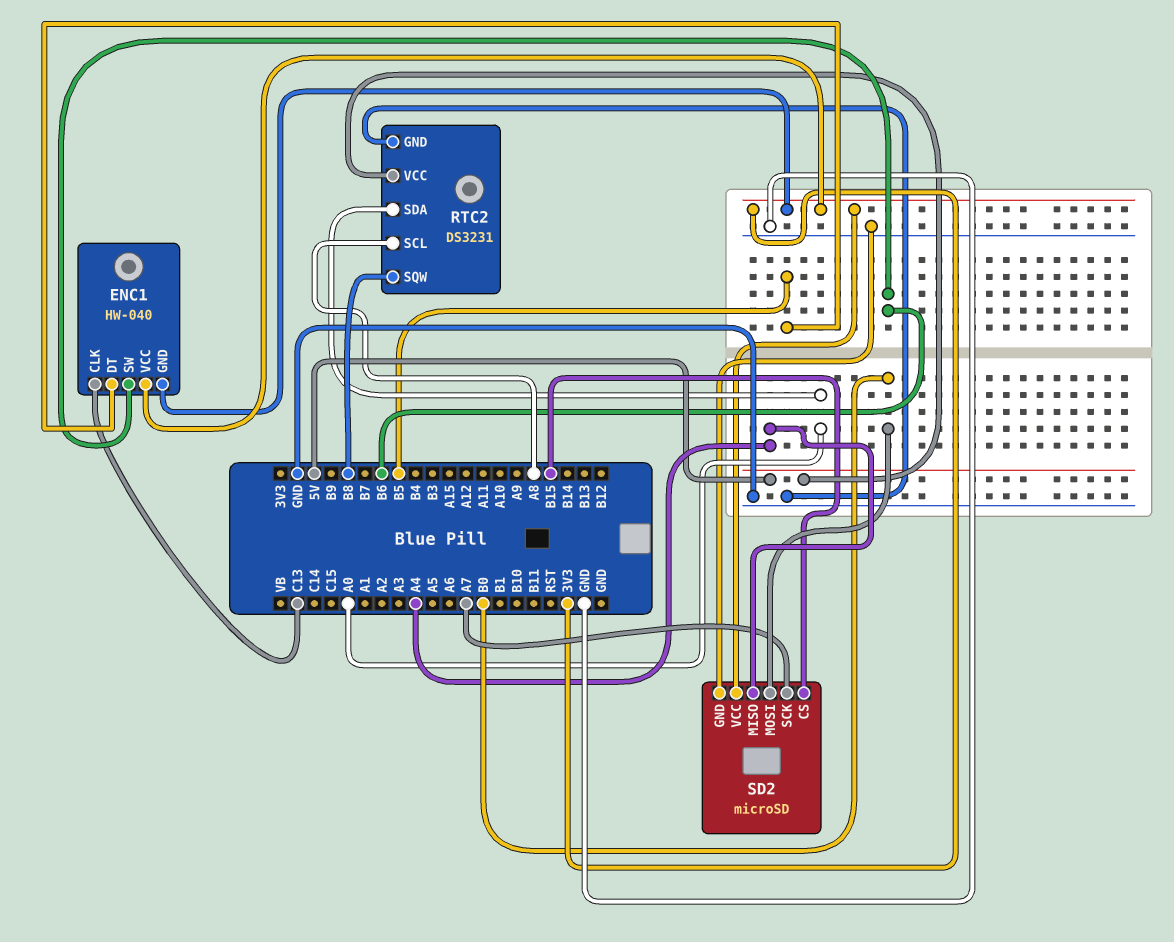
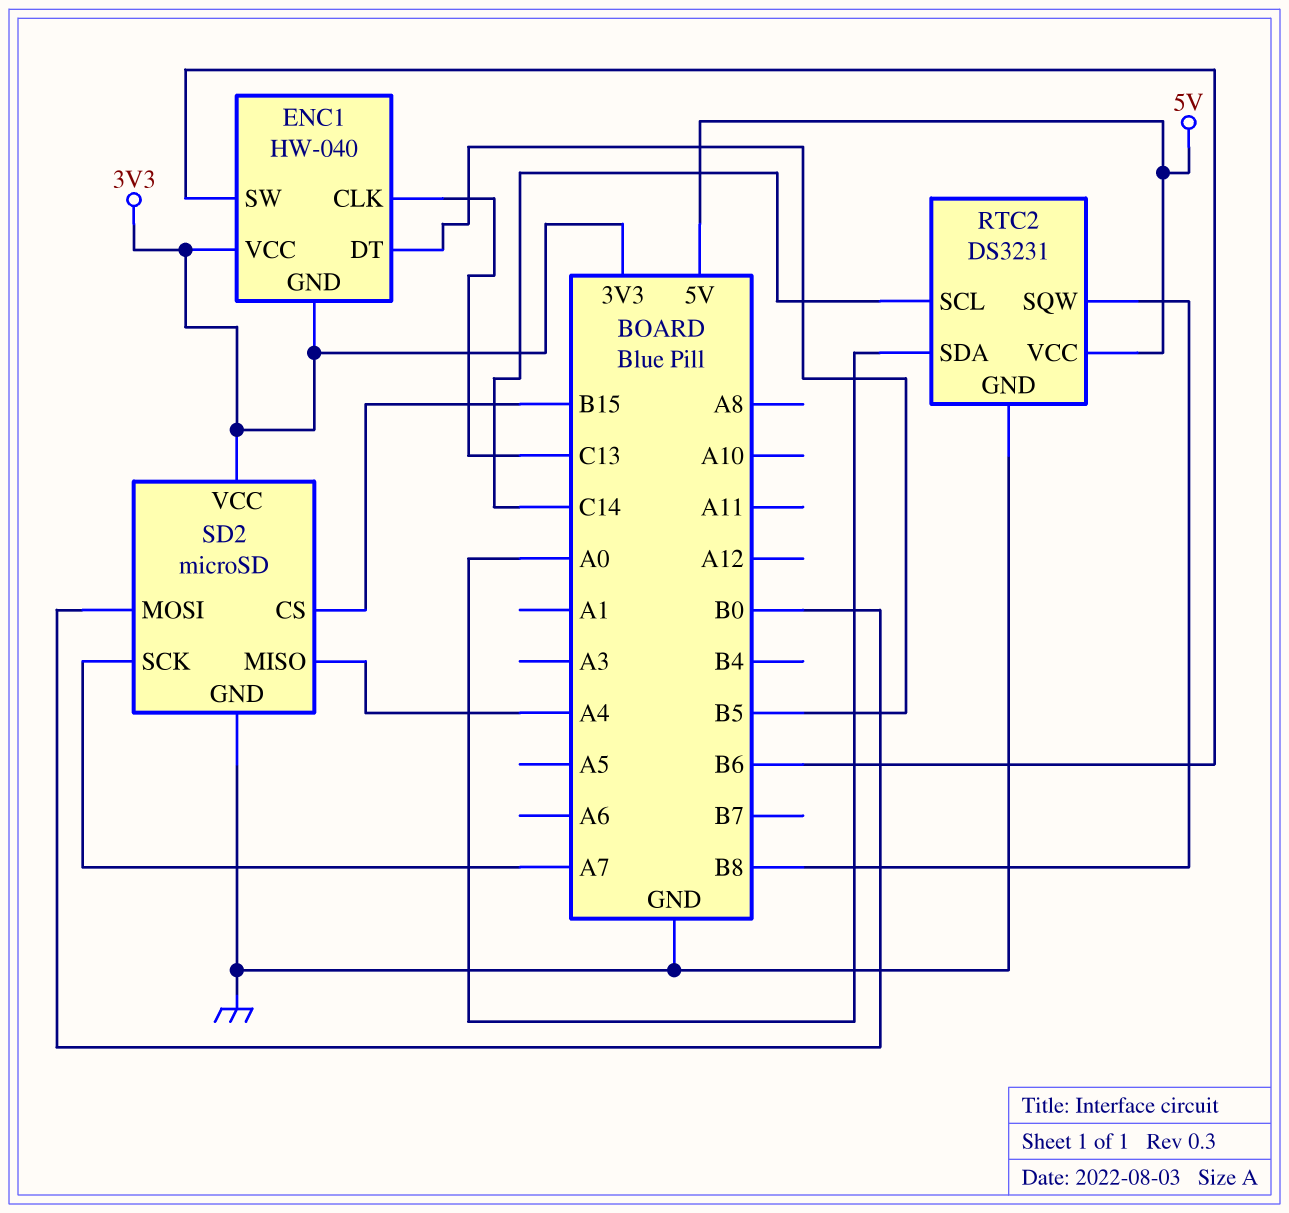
RTC2 pin SCL: A8 -> C14

